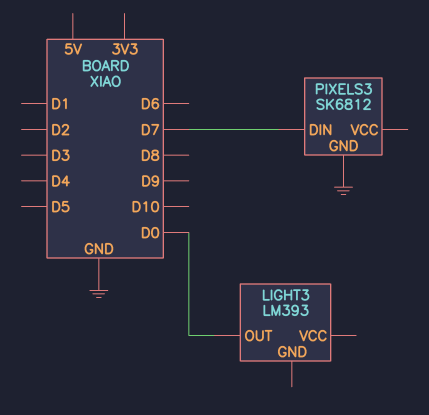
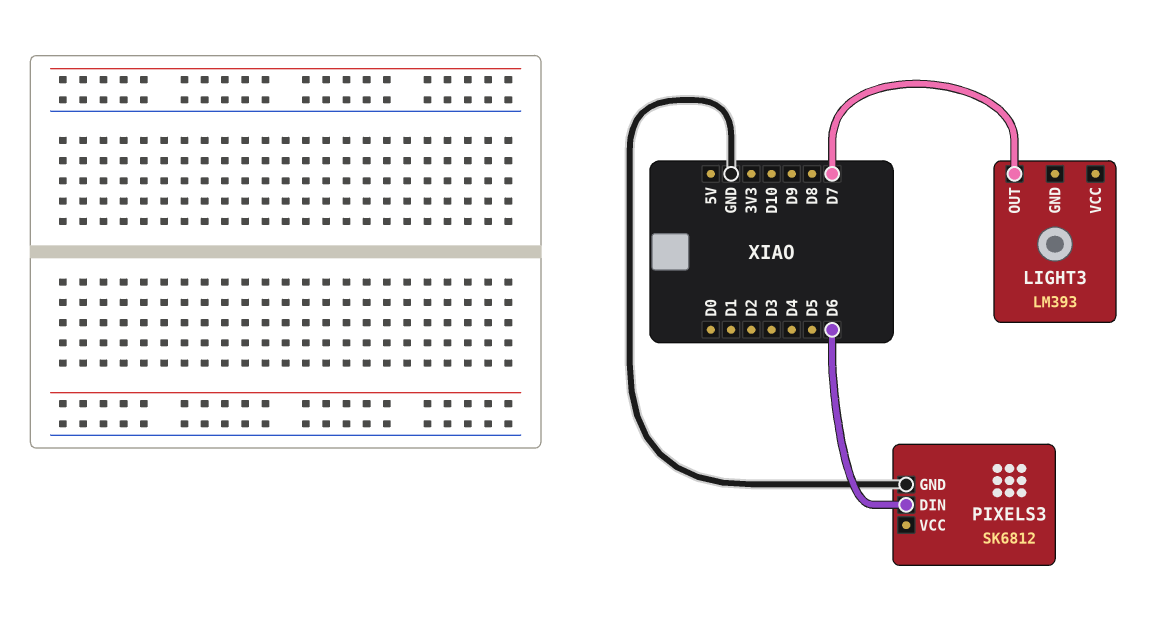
LIGHT3 pin OUT: D0 -> D7
PIXELS3 pin DIN: D7 -> D6

